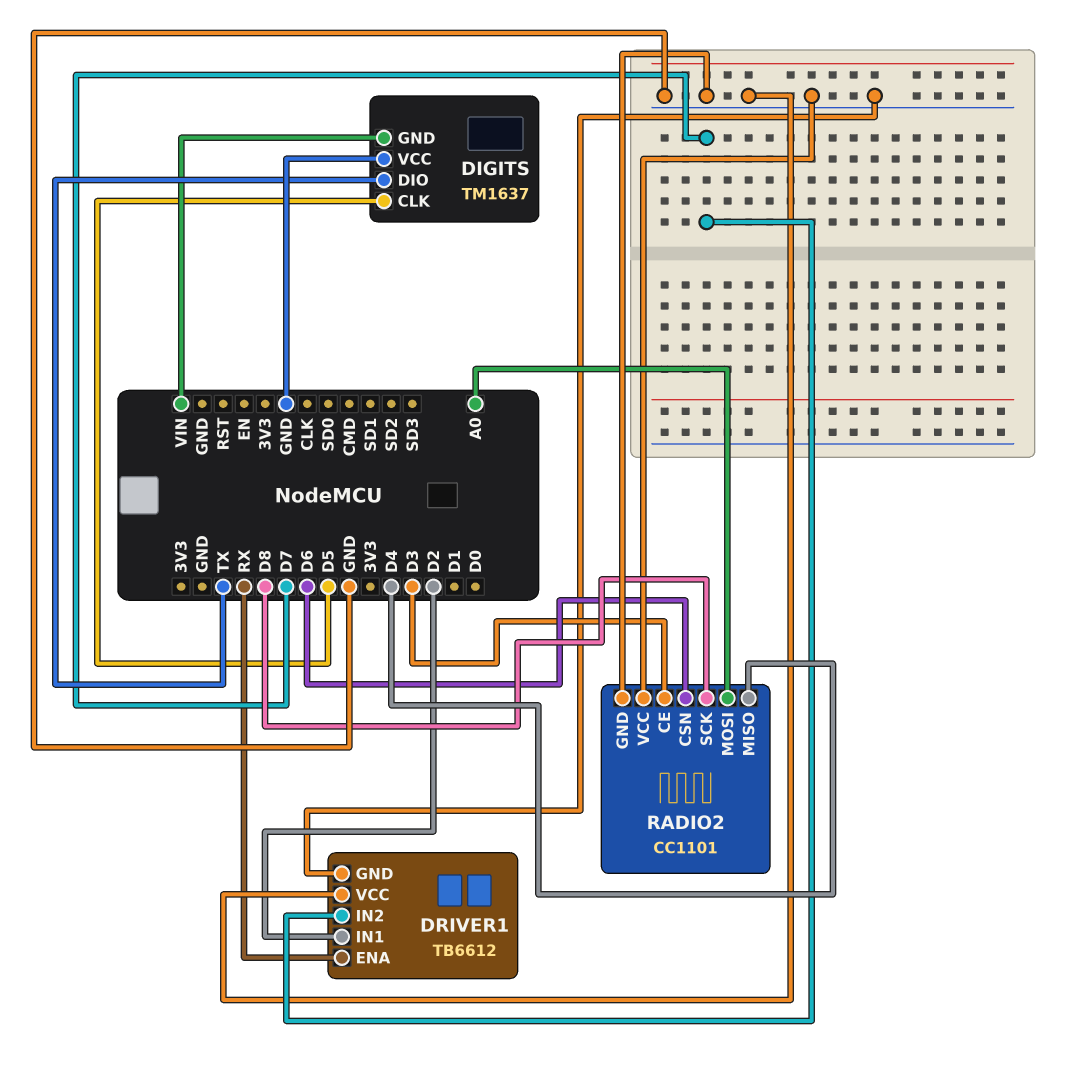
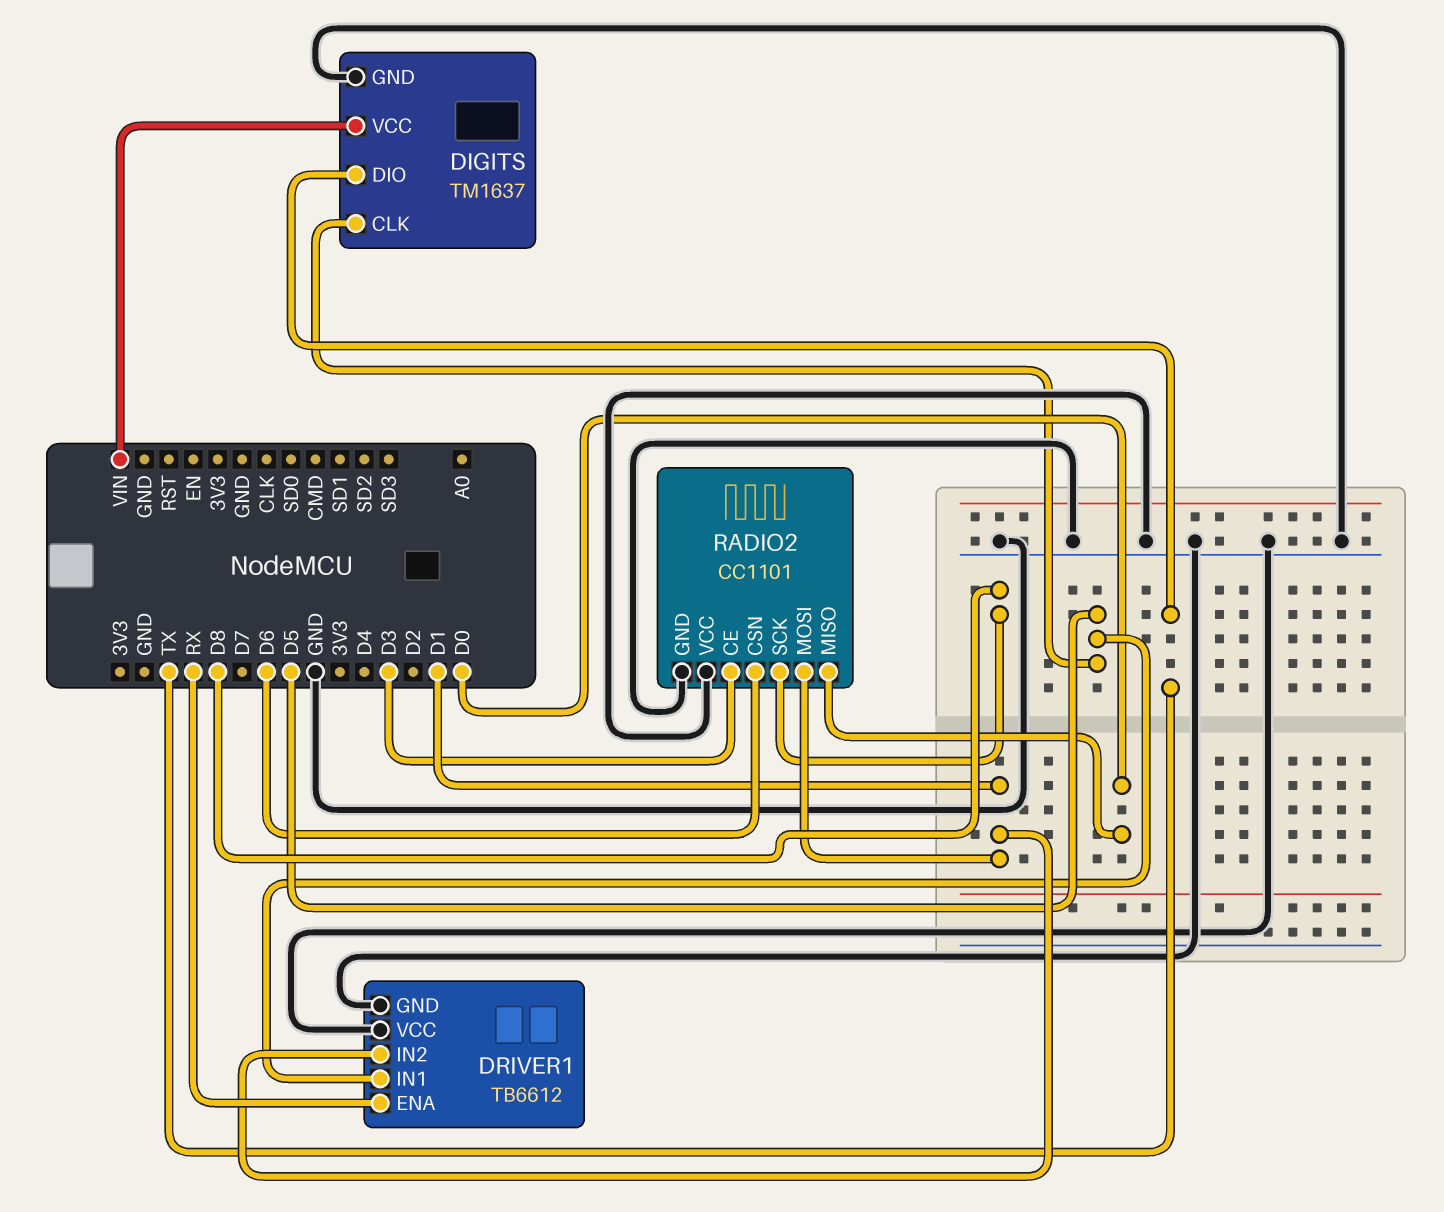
DIGITS pin GND: VIN -> GND
DIGITS pin VCC: GND -> VIN
DRIVER1 pin IN1: D2 -> D5
DRIVER1 pin IN2: D7 -> D1
RADIO2 pin MISO: D4 -> D0
RADIO2 pin MOSI: A0 -> D1

